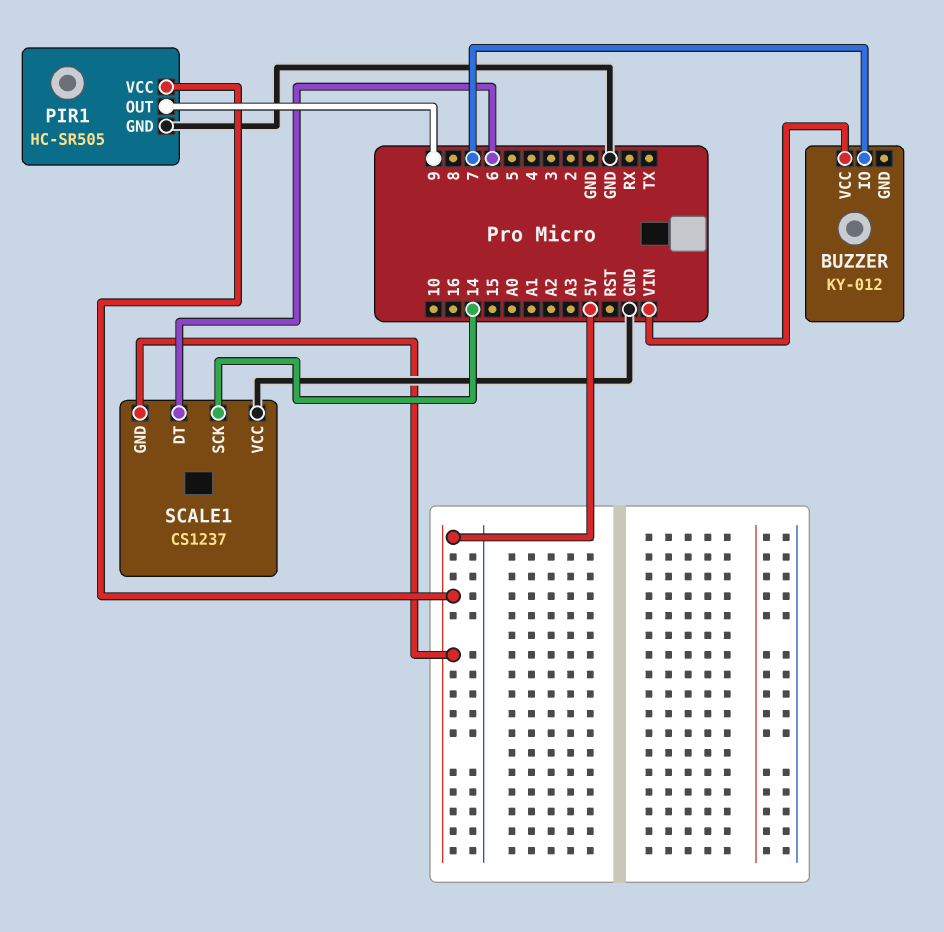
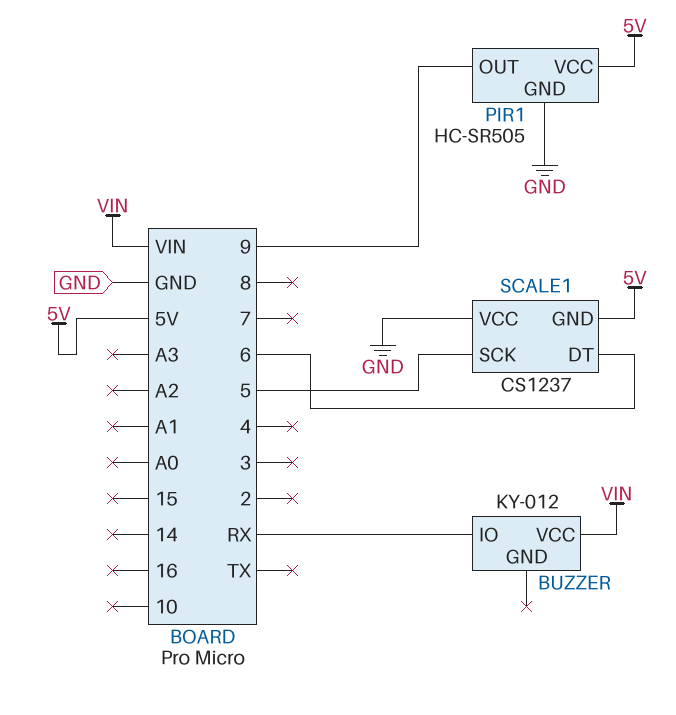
BUZZER pin IO: 7 -> RX
SCALE1 pin SCK: 14 -> 5

